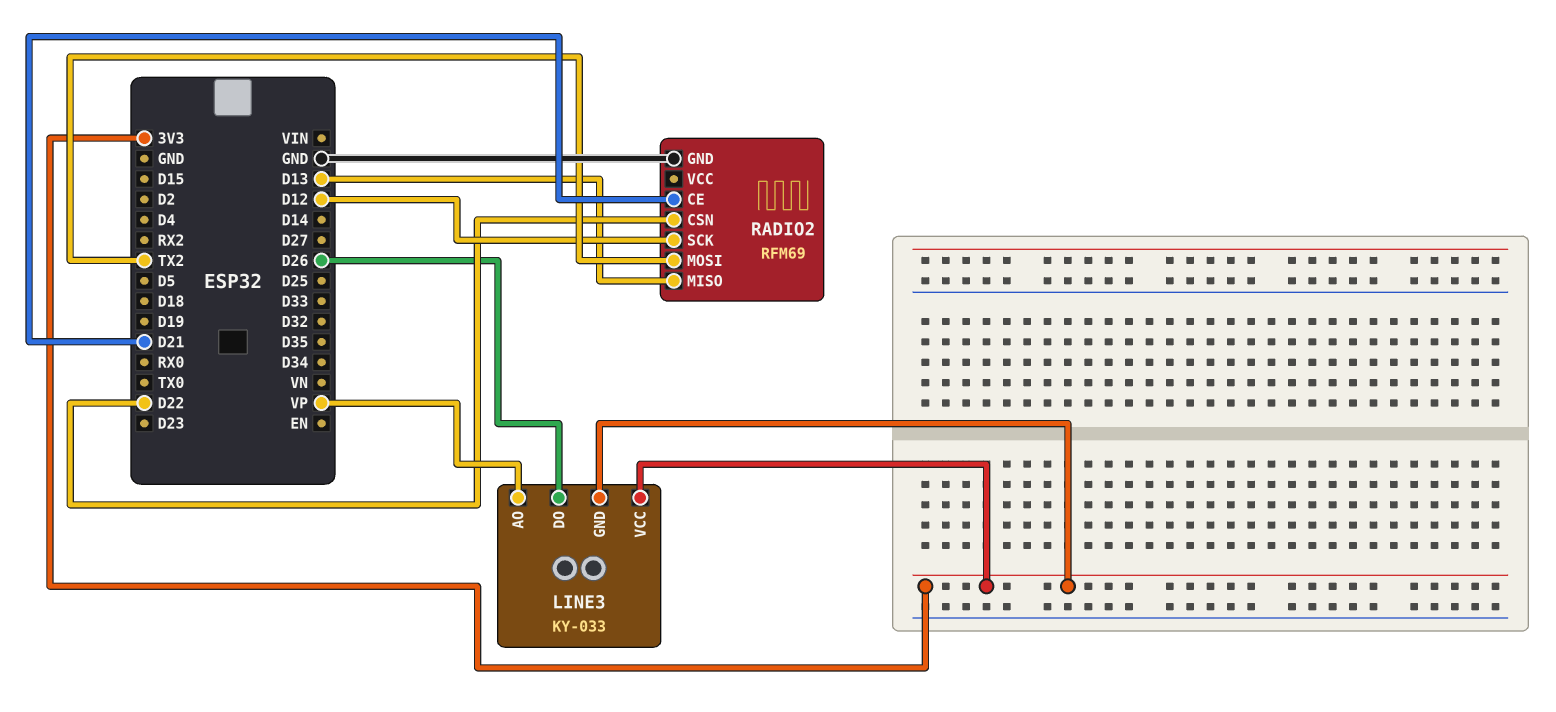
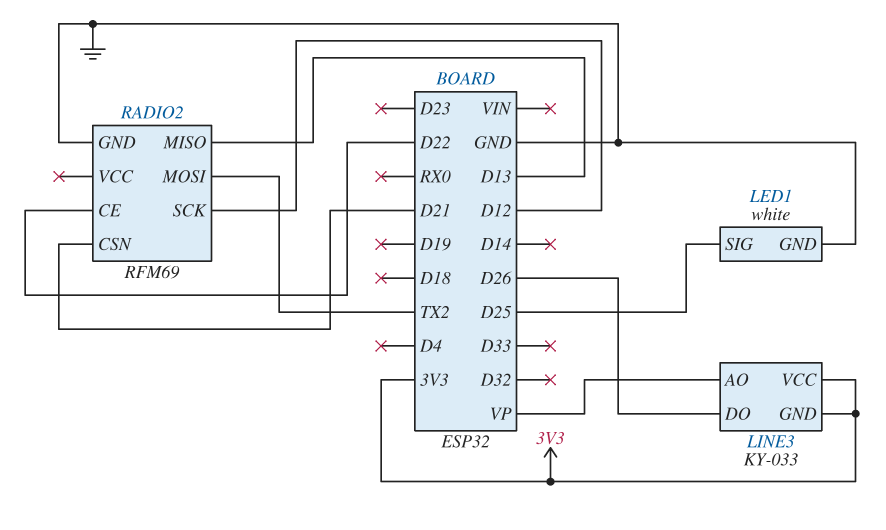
LED1: none -> white
LED1 pin GND: none -> GND
LED1 pin SIG: none -> D25
RADIO2 pin CE: D21 -> D22
RADIO2 pin CSN: D22 -> D21

